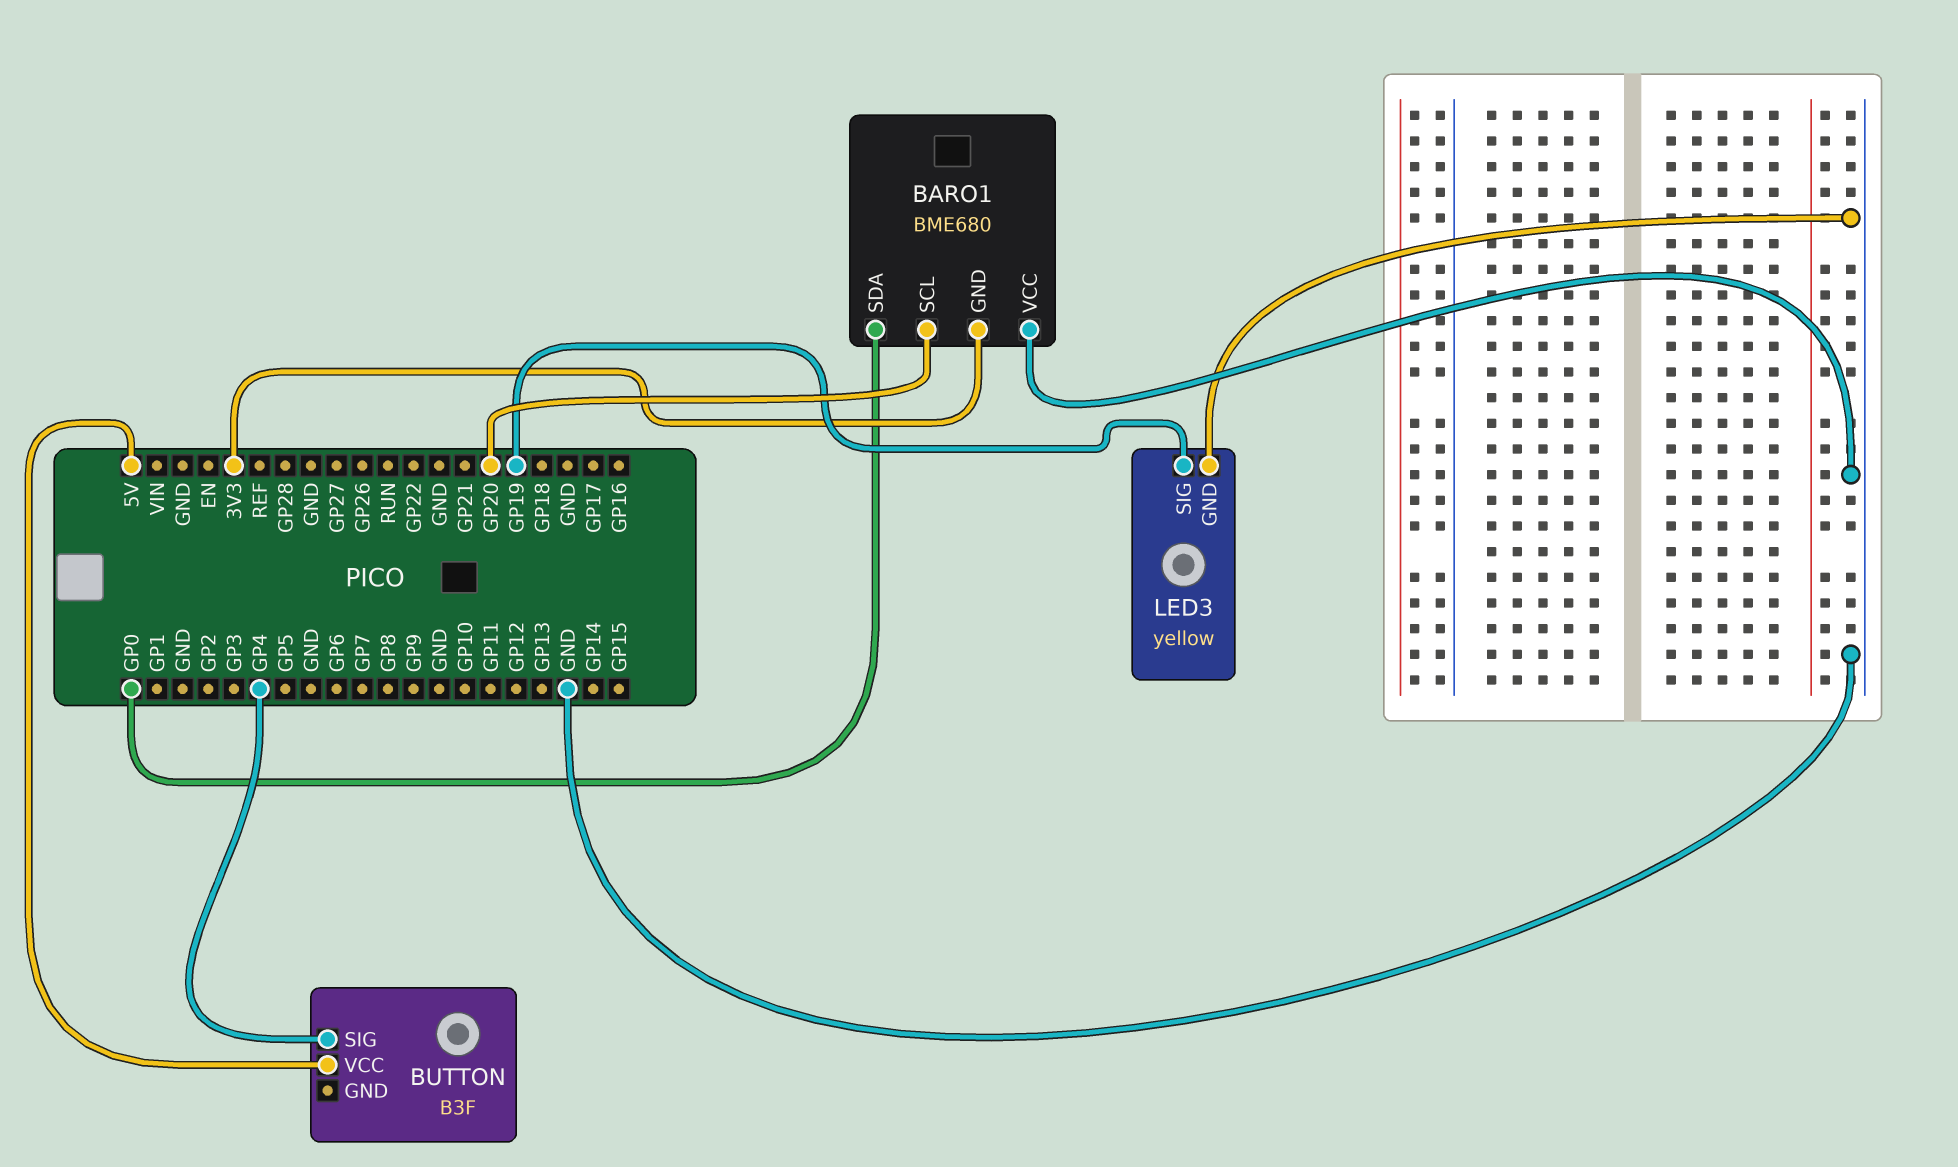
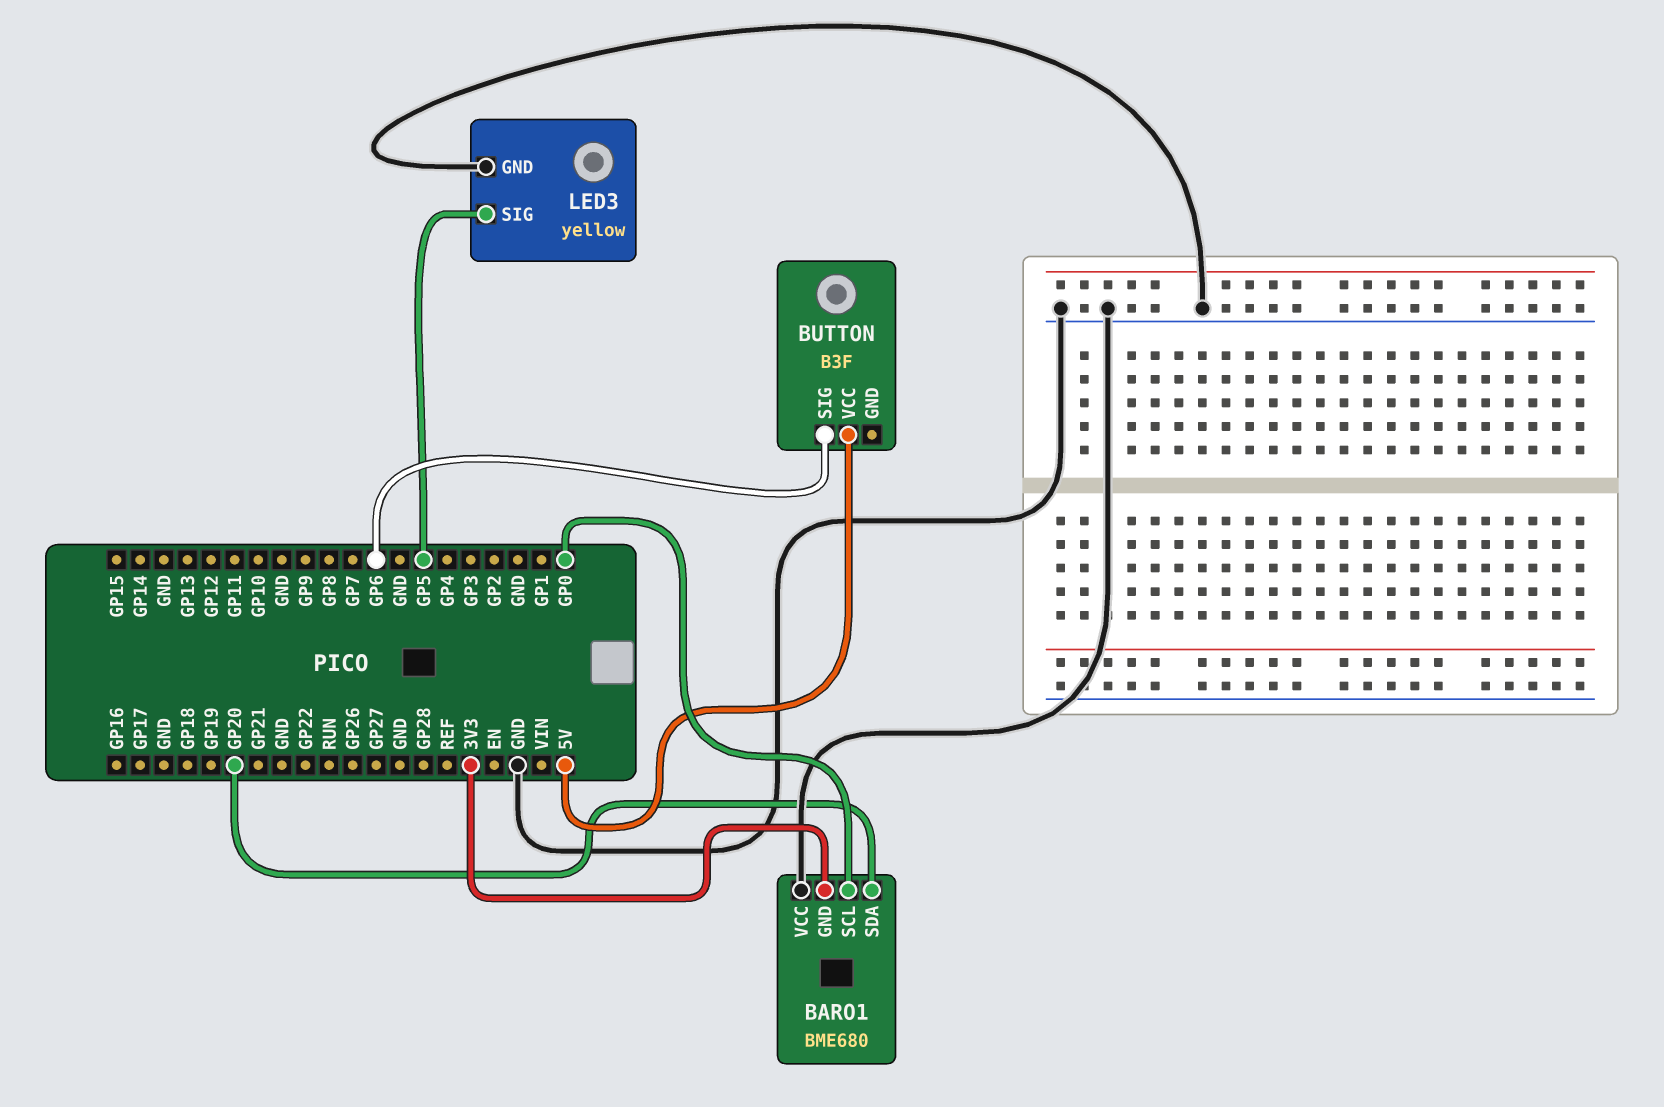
BARO1 pin SCL: GP20 -> GP0
BARO1 pin SDA: GP0 -> GP20
BUTTON pin SIG: GP4 -> GP6
LED3 pin SIG: GP19 -> GP5

